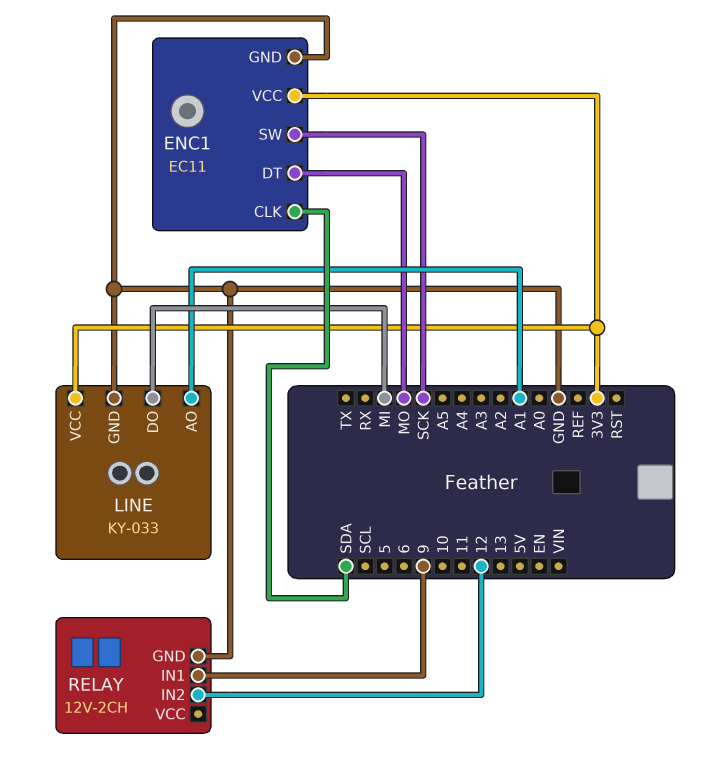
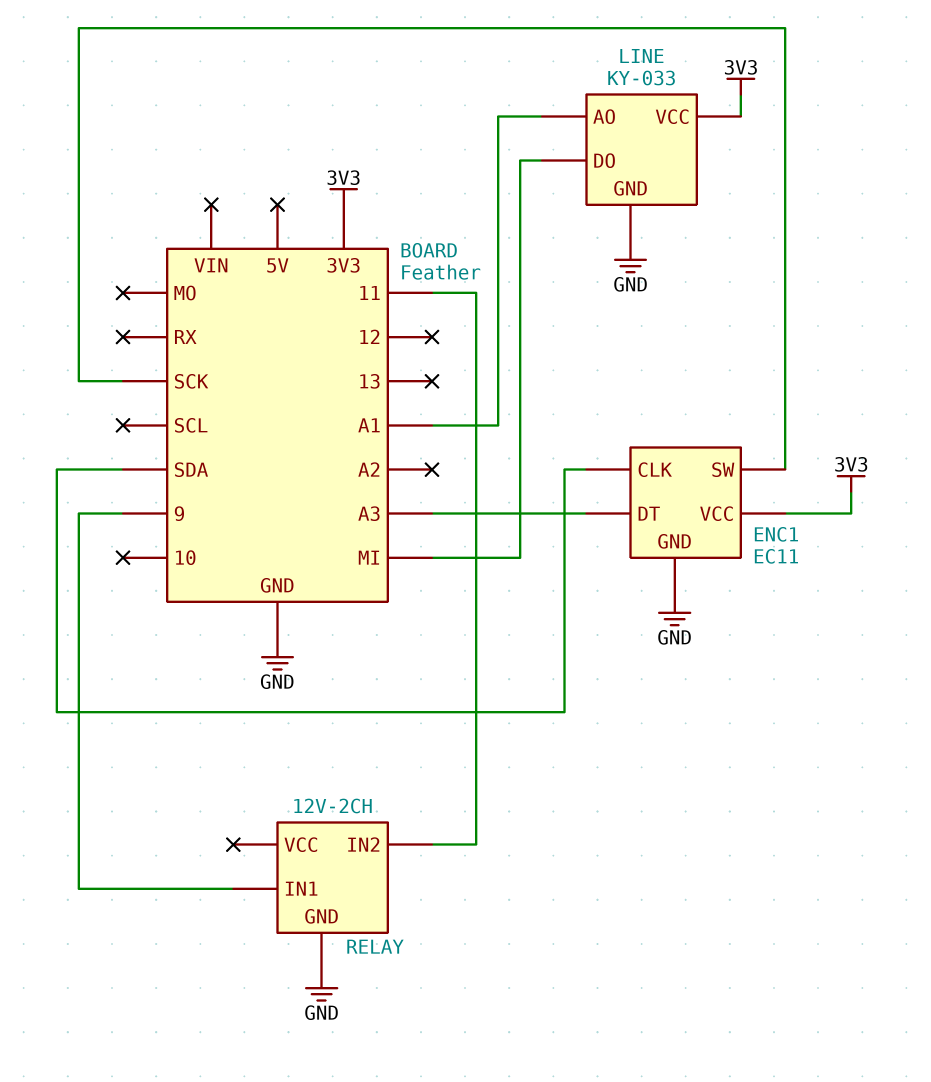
ENC1 pin DT: MO -> A3
RELAY pin IN2: 12 -> 11

